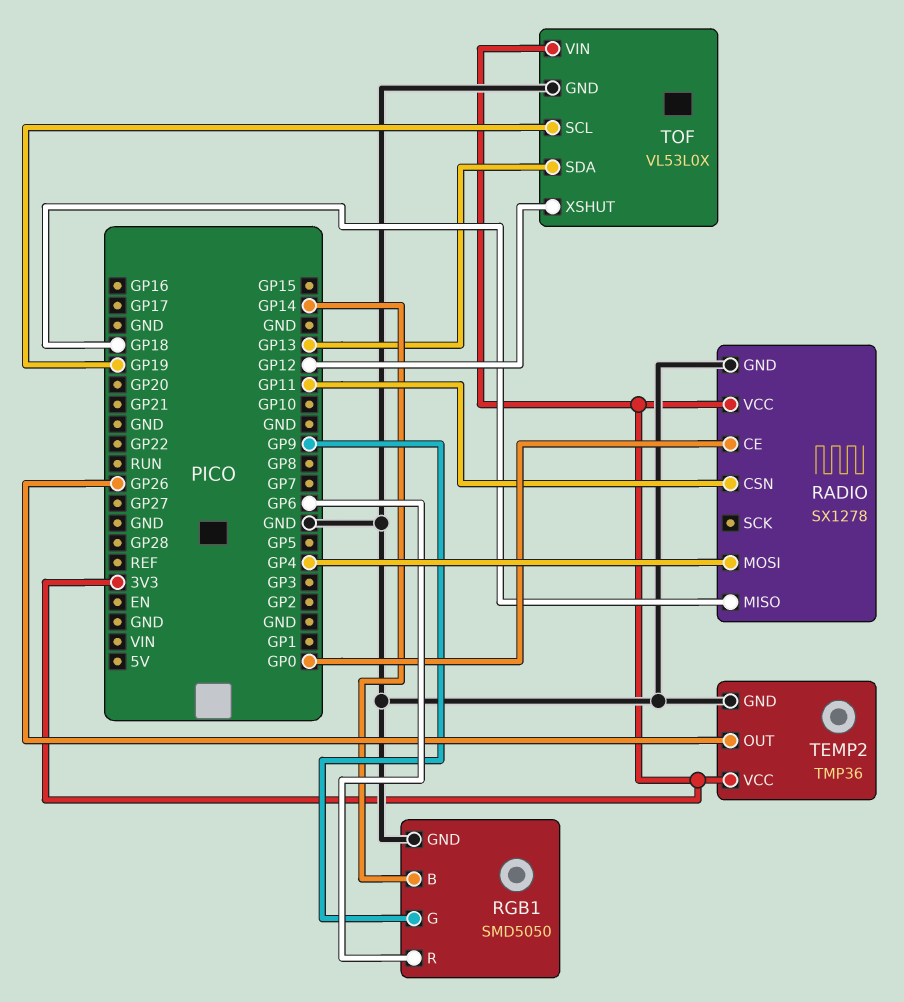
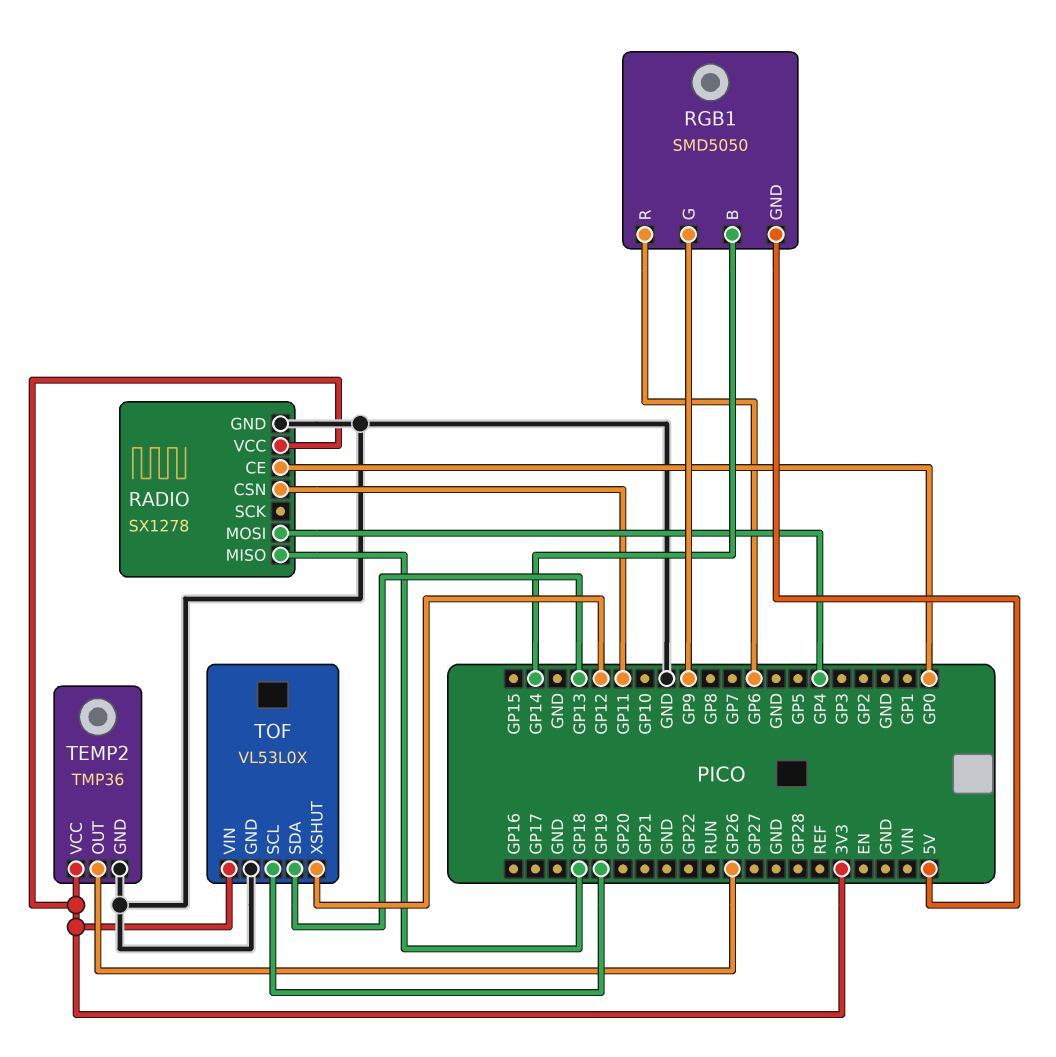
RGB1 pin GND: GND -> 5V

